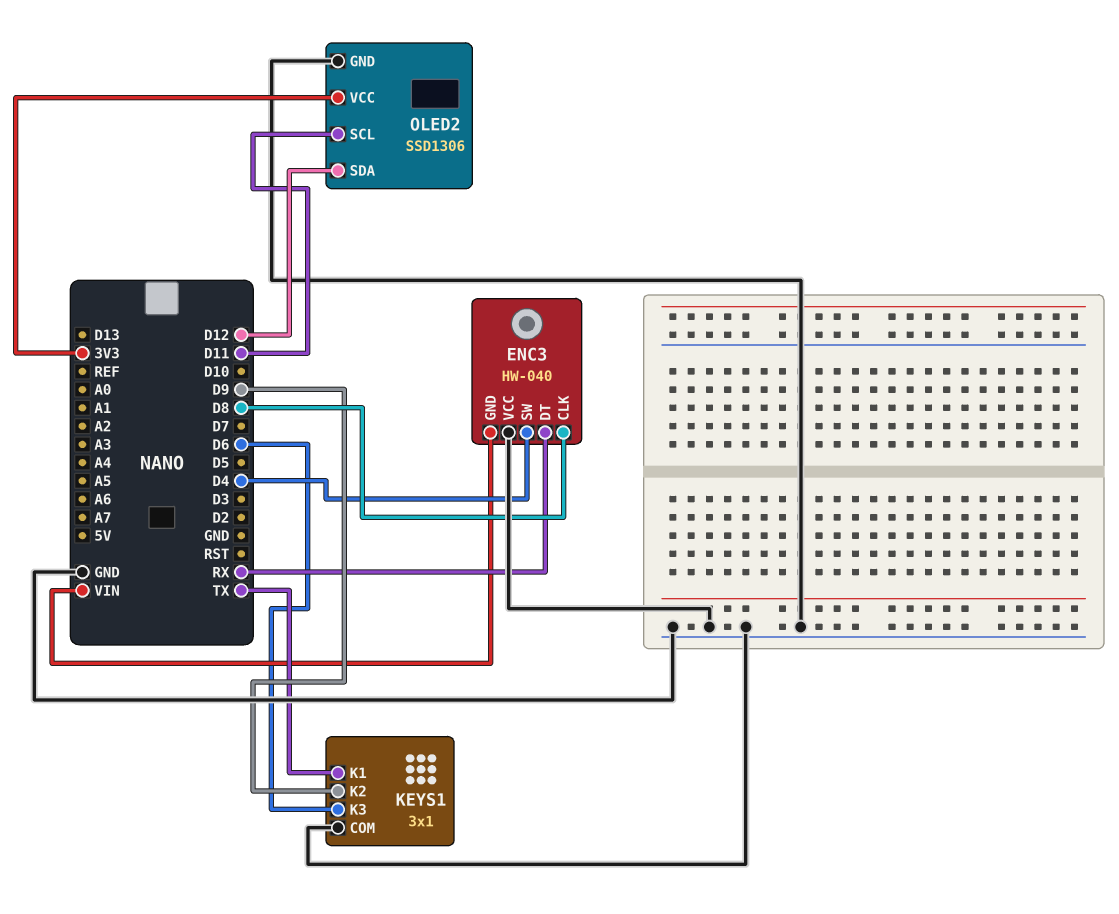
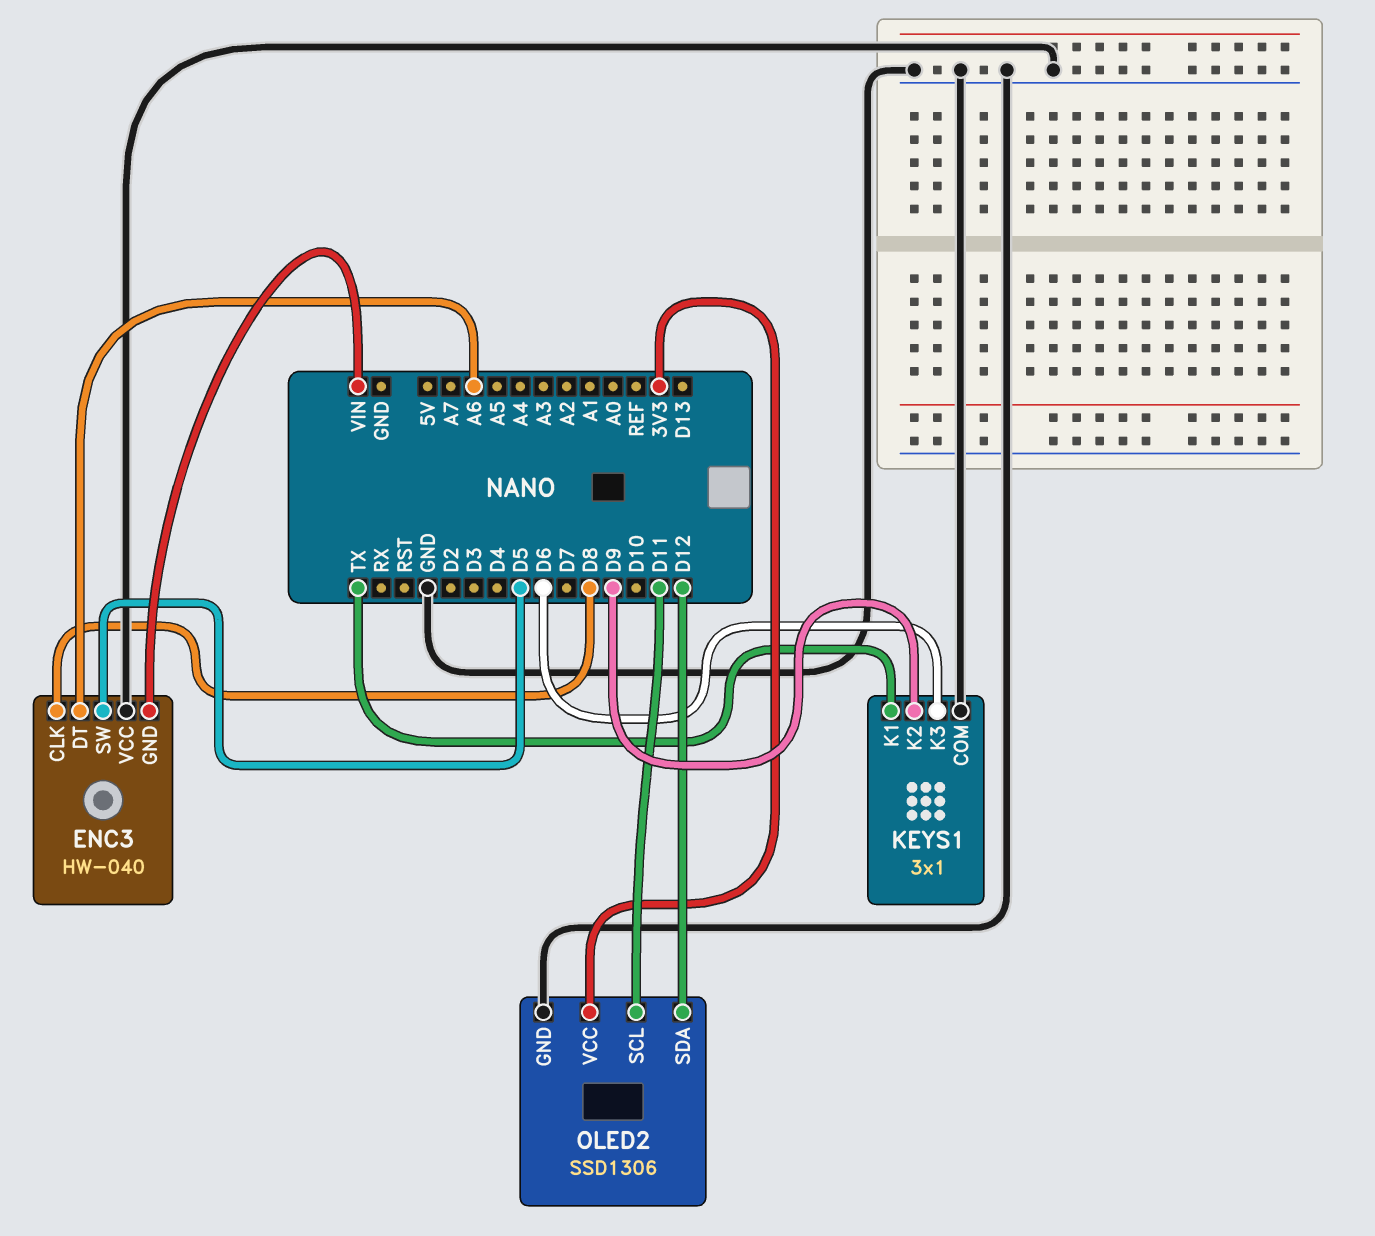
ENC3 pin DT: RX -> A6
ENC3 pin SW: D4 -> D5

